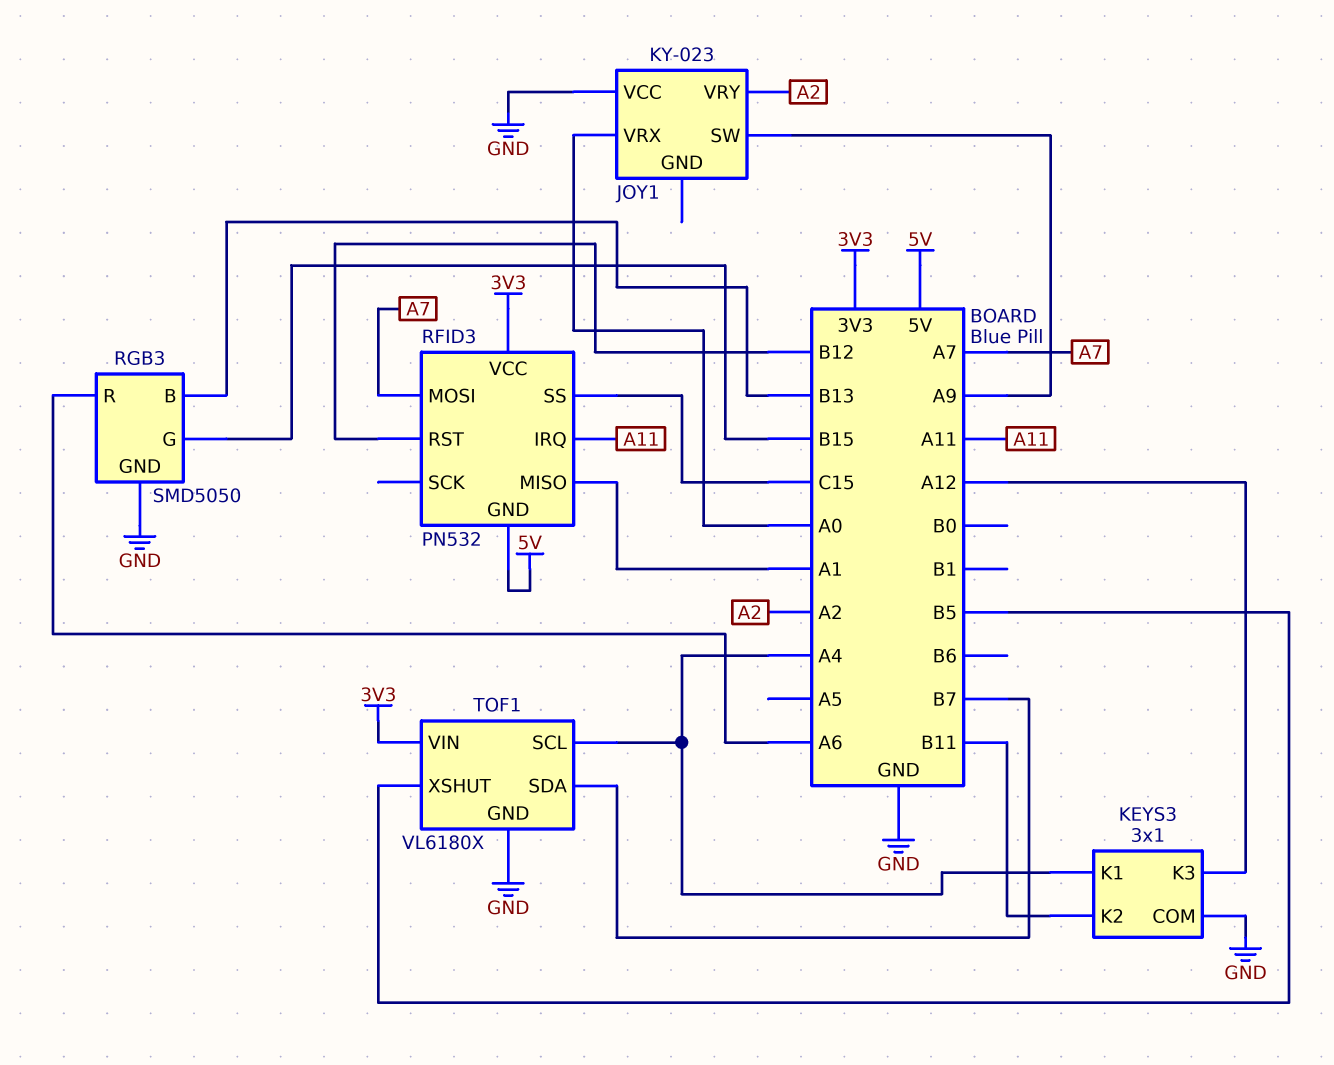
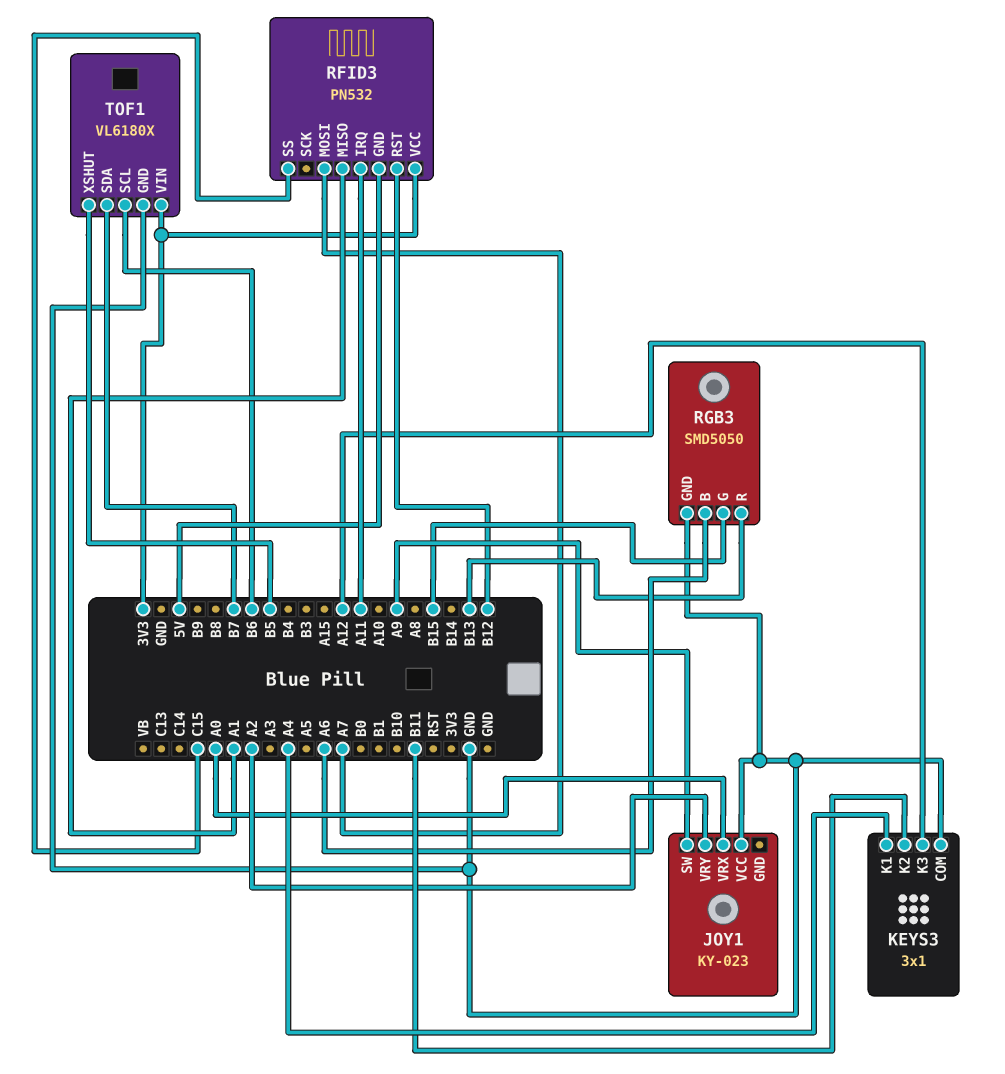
RGB3 pin B: B13 -> A6
RGB3 pin R: A6 -> B13
TOF1 pin SCL: A4 -> B6

